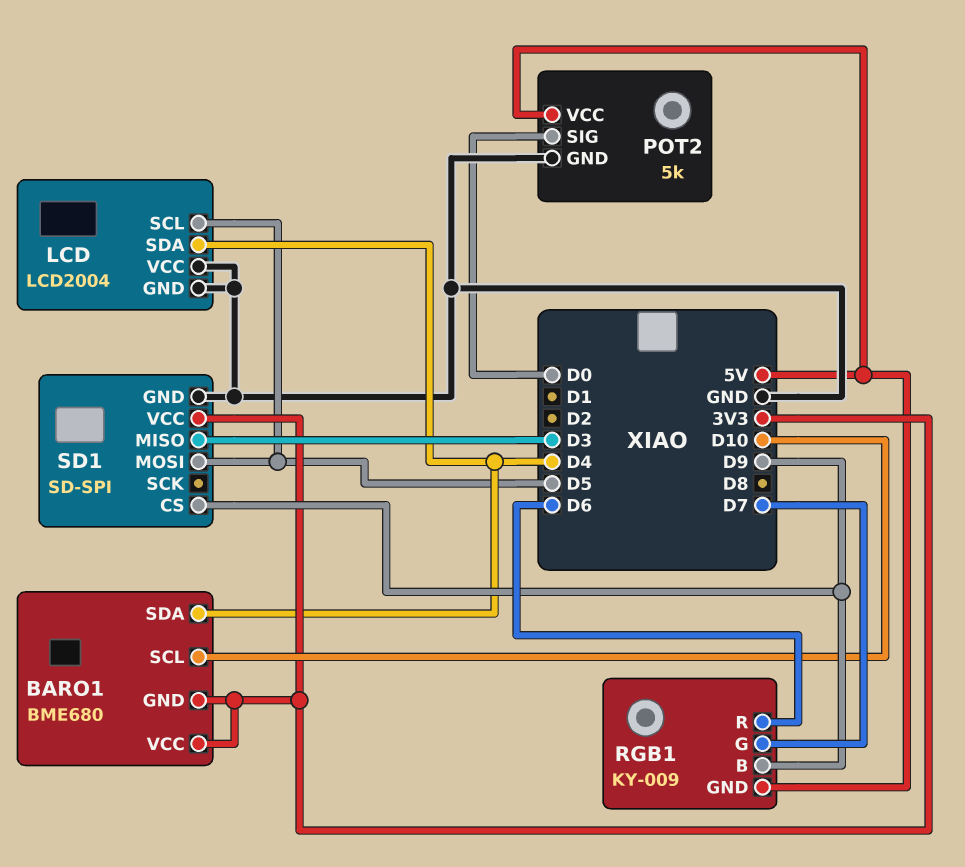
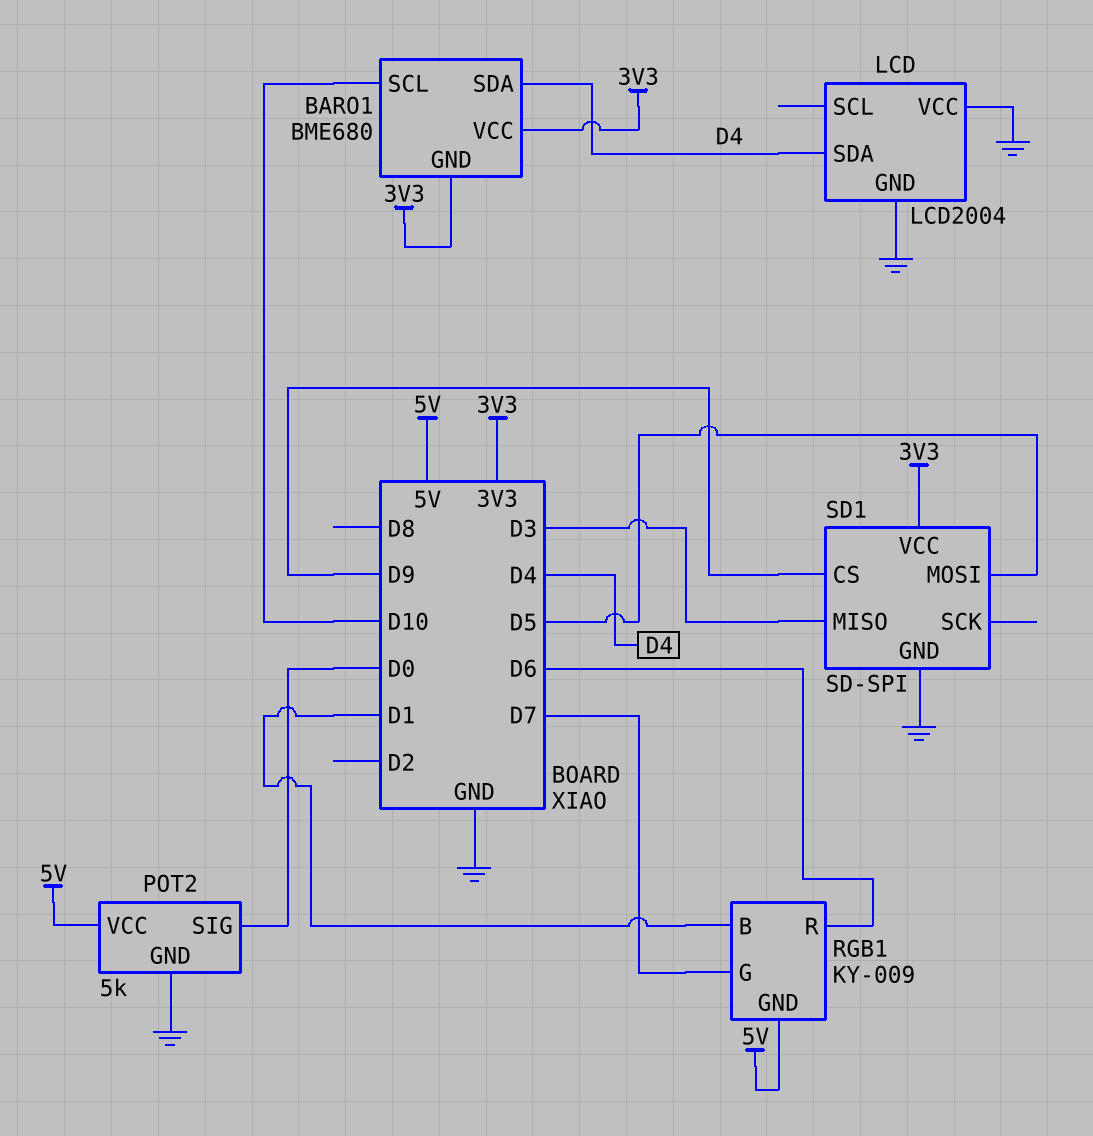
LCD pin SCL: D5 -> none
RGB1 pin B: D9 -> D1

